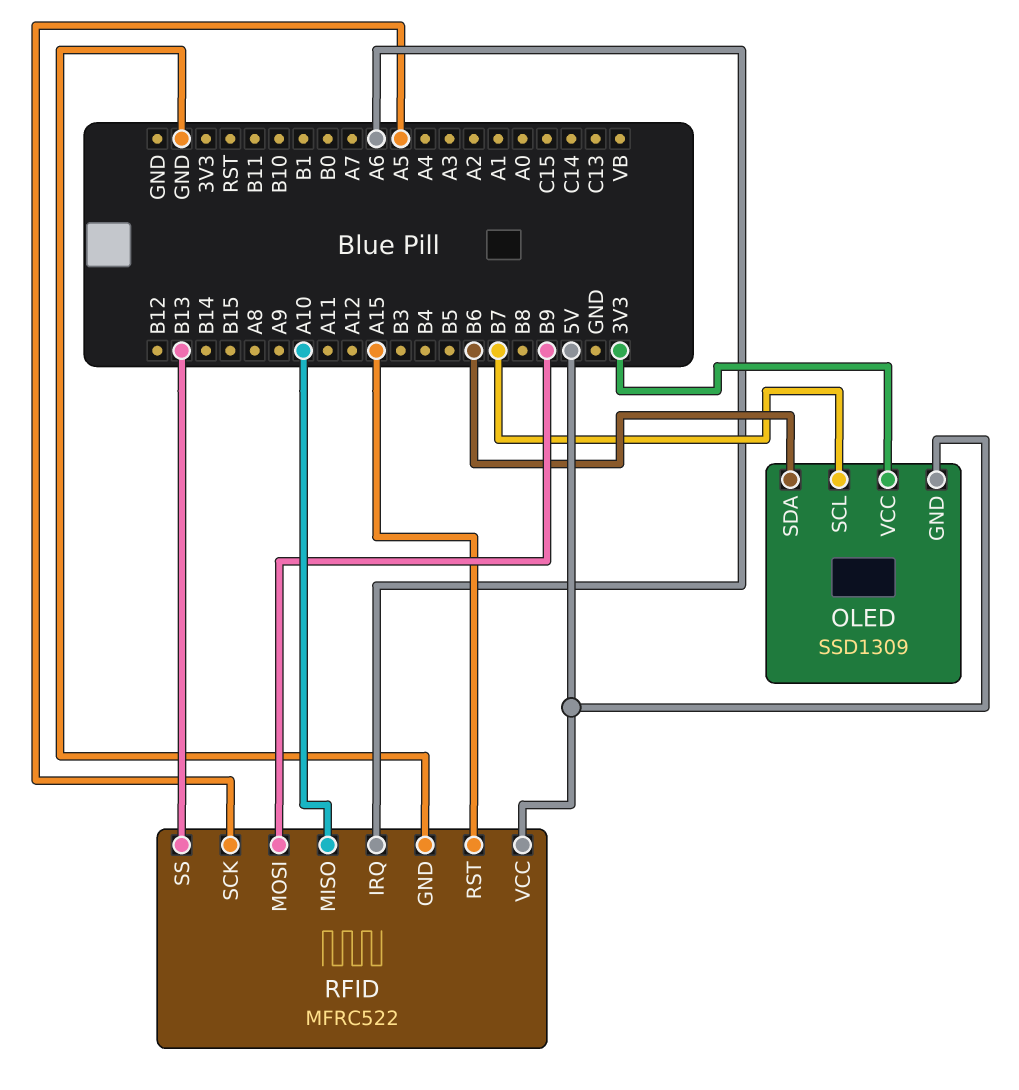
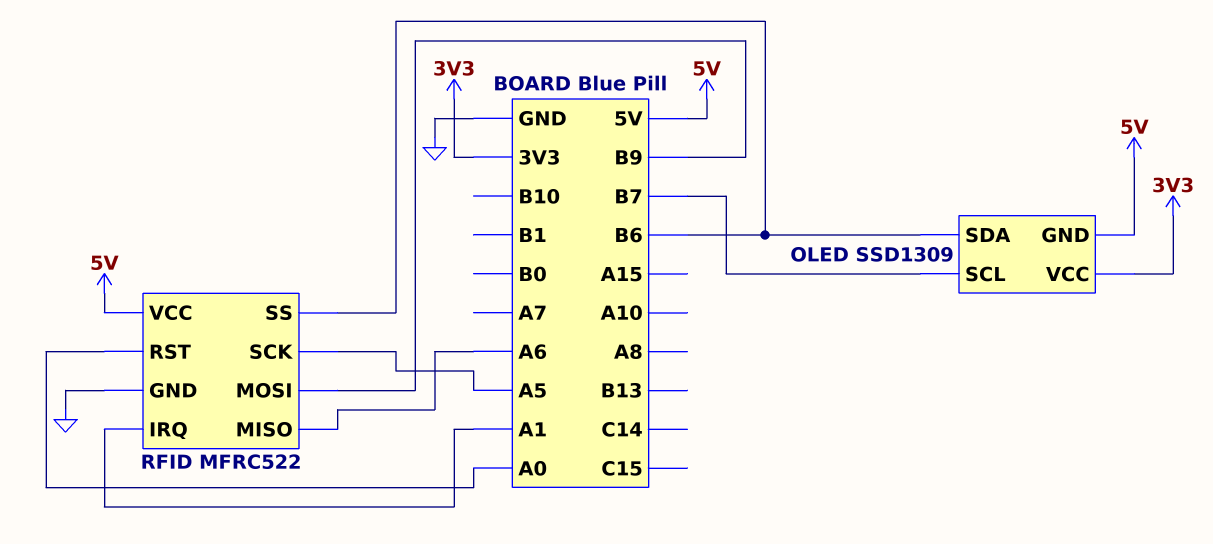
RFID pin IRQ: A6 -> A1
RFID pin MISO: A10 -> A6
RFID pin RST: A15 -> A0
RFID pin SS: B13 -> B6

